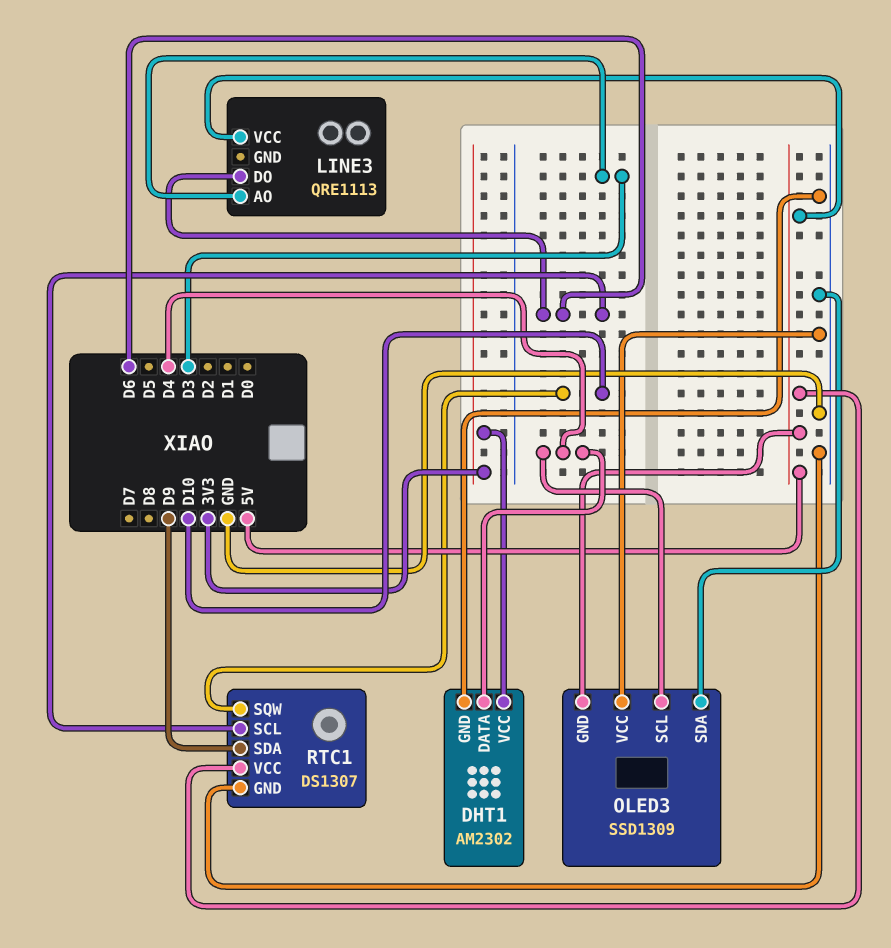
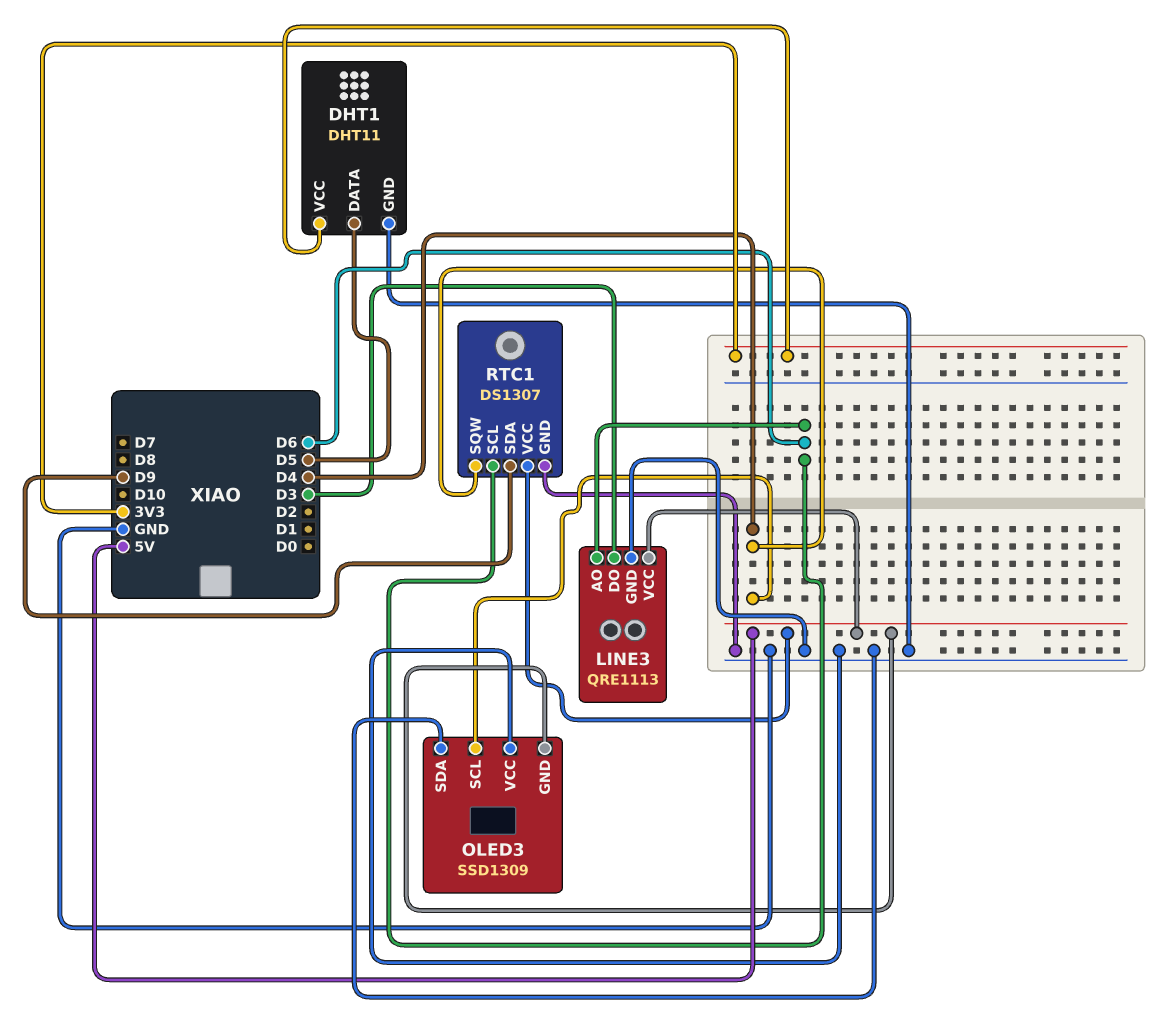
DHT1: AM2302 -> DHT11
DHT1 pin DATA: D4 -> D5
LINE3 pin AO: D3 -> D6
LINE3 pin DO: D6 -> D3
LINE3 pin GND: none -> GND
RTC1 pin SQW: D10 -> D4

